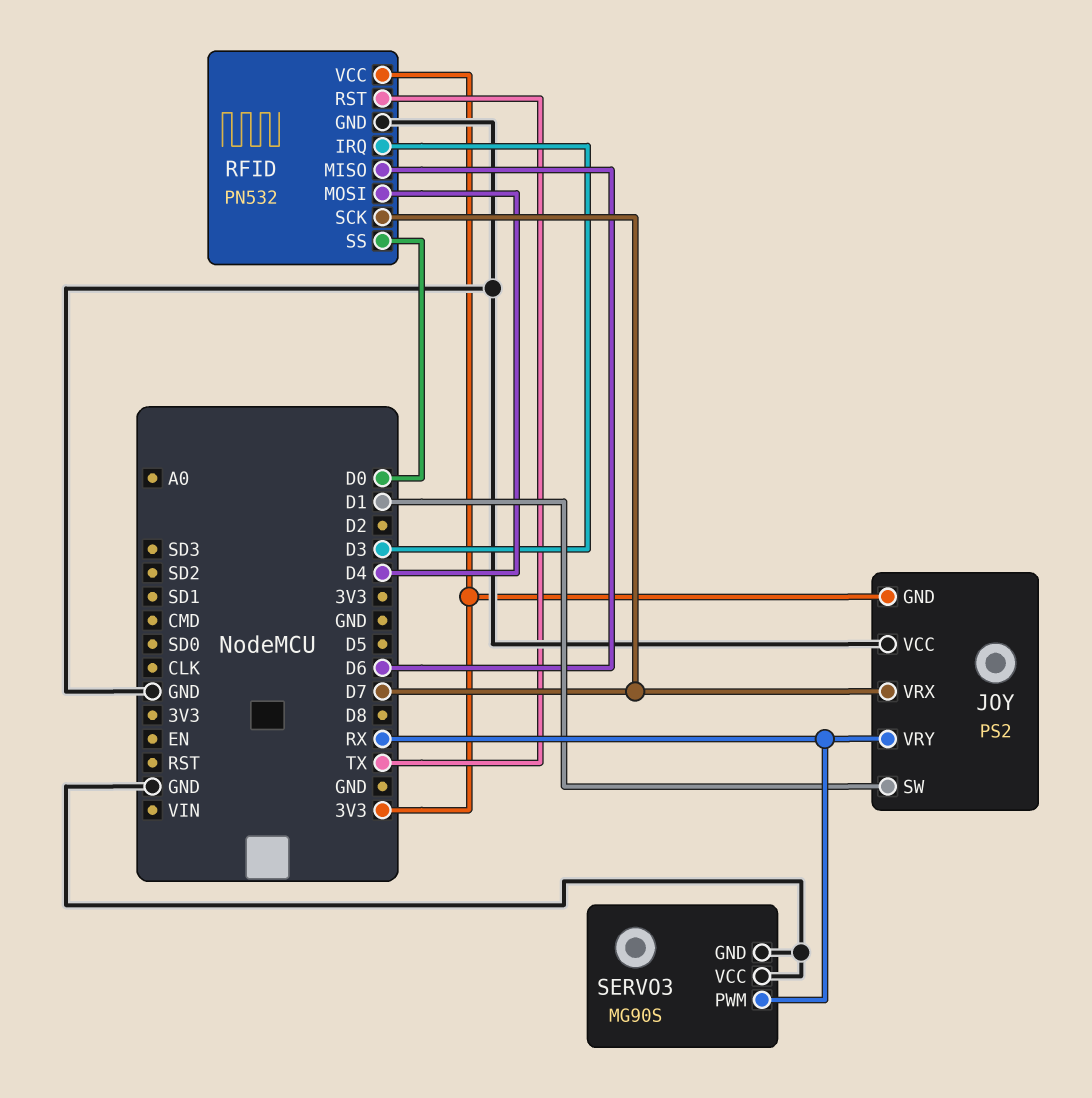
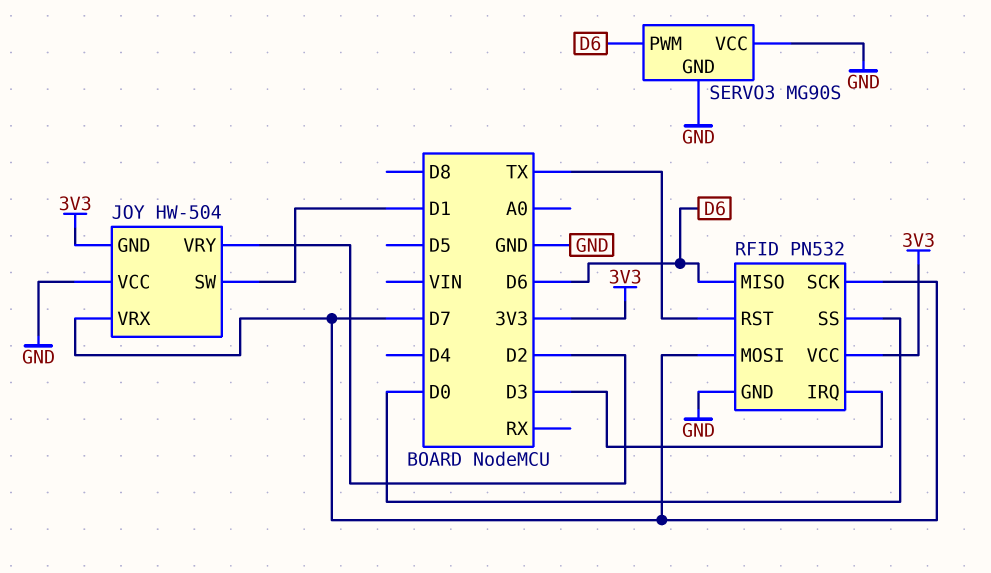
JOY: PS2 -> HW-504
JOY pin VRY: RX -> D2
RFID pin MOSI: D4 -> D7
SERVO3 pin PWM: RX -> D6

